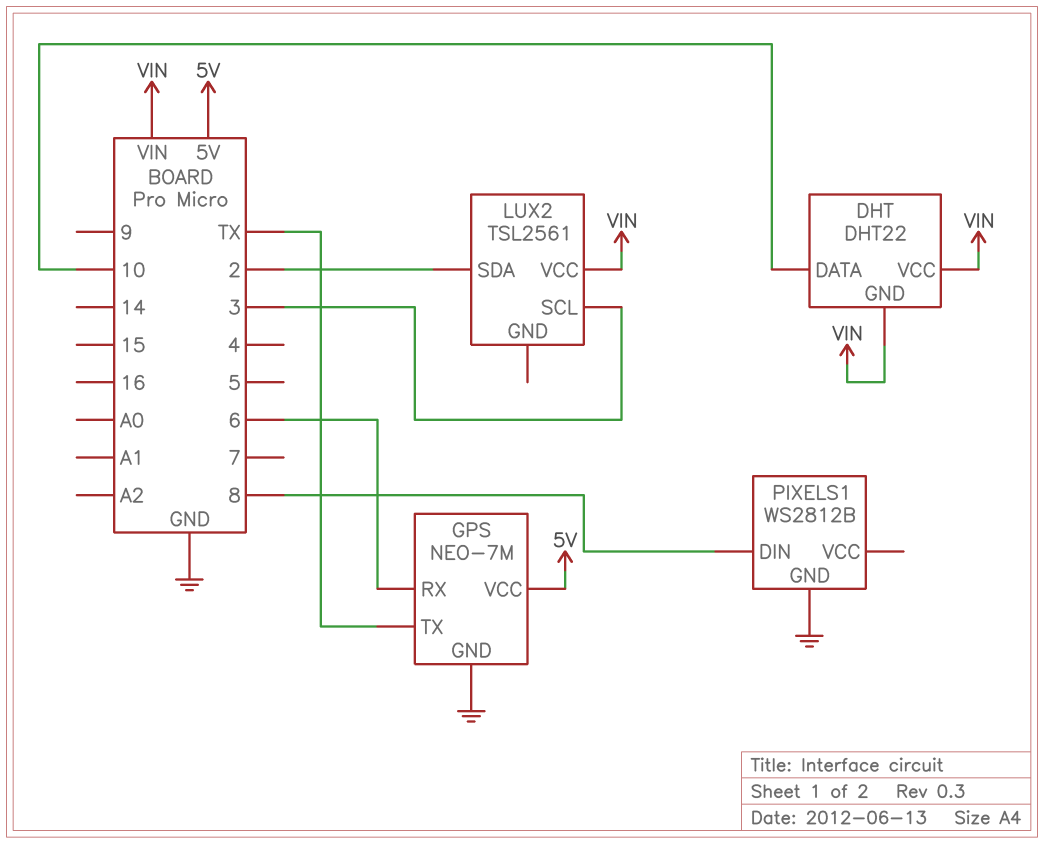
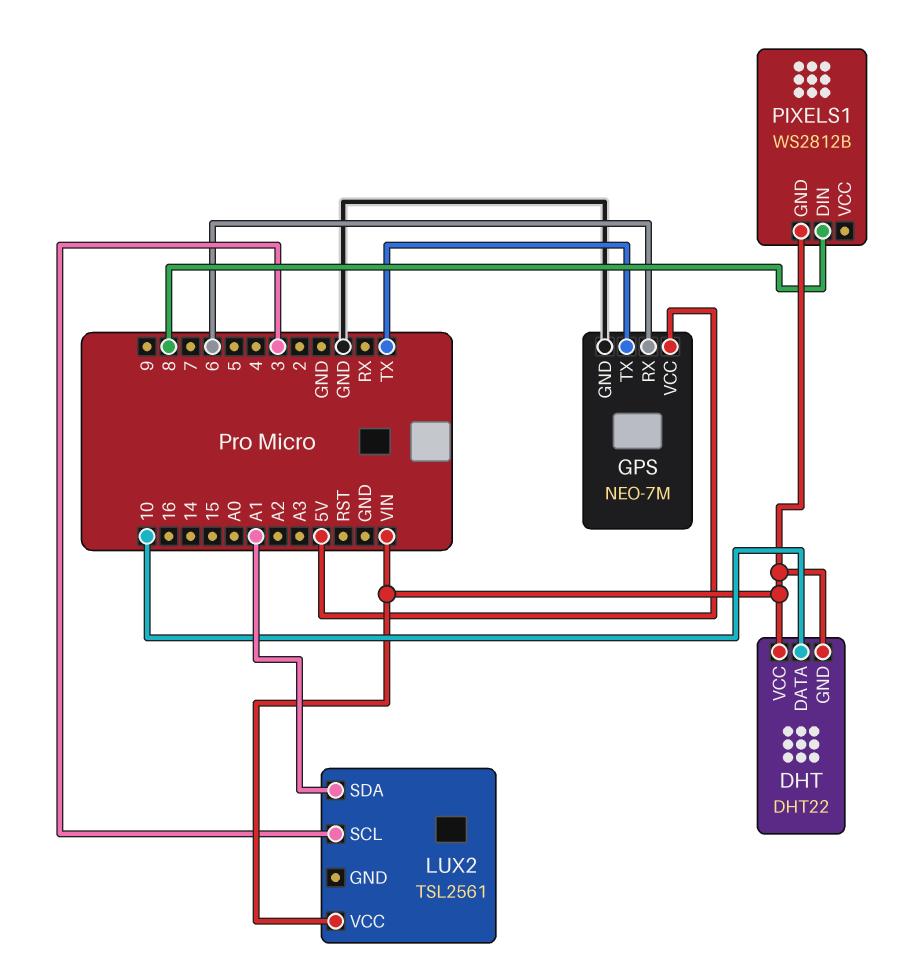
LUX2 pin SDA: 2 -> A1
PIXELS1 pin GND: GND -> VIN

